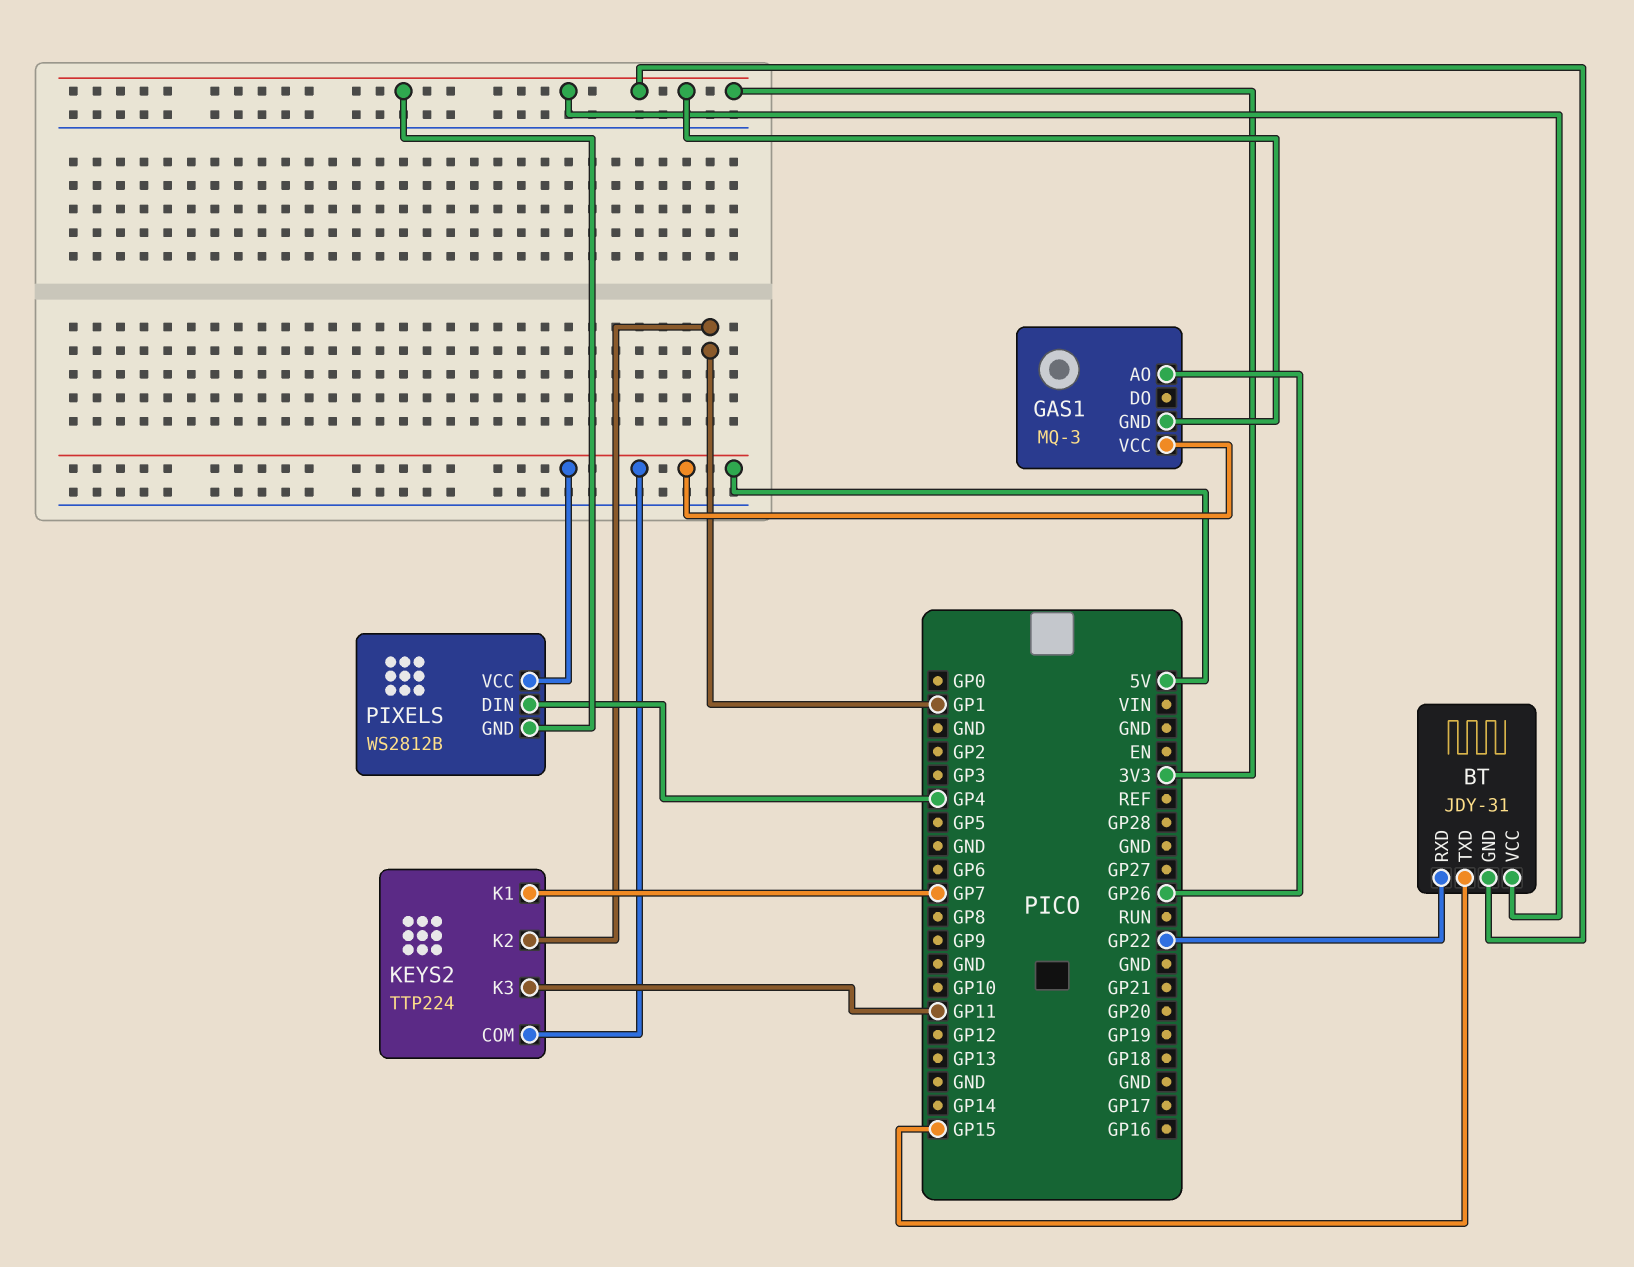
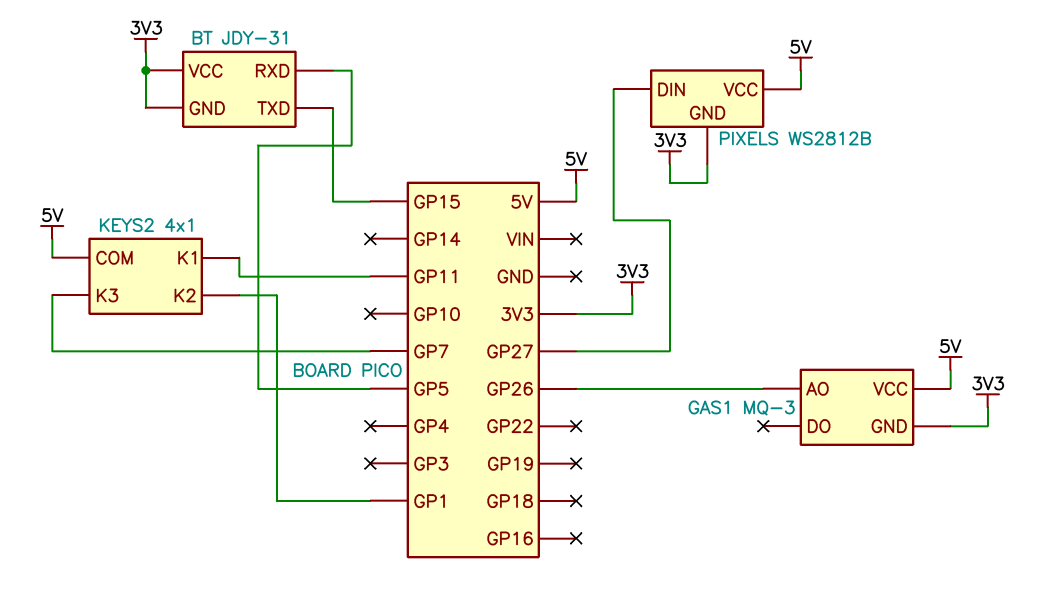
BT pin RXD: GP22 -> GP5
KEYS2: TTP224 -> 4x1
KEYS2 pin K1: GP7 -> GP11
KEYS2 pin K3: GP11 -> GP7
PIXELS pin DIN: GP4 -> GP27

